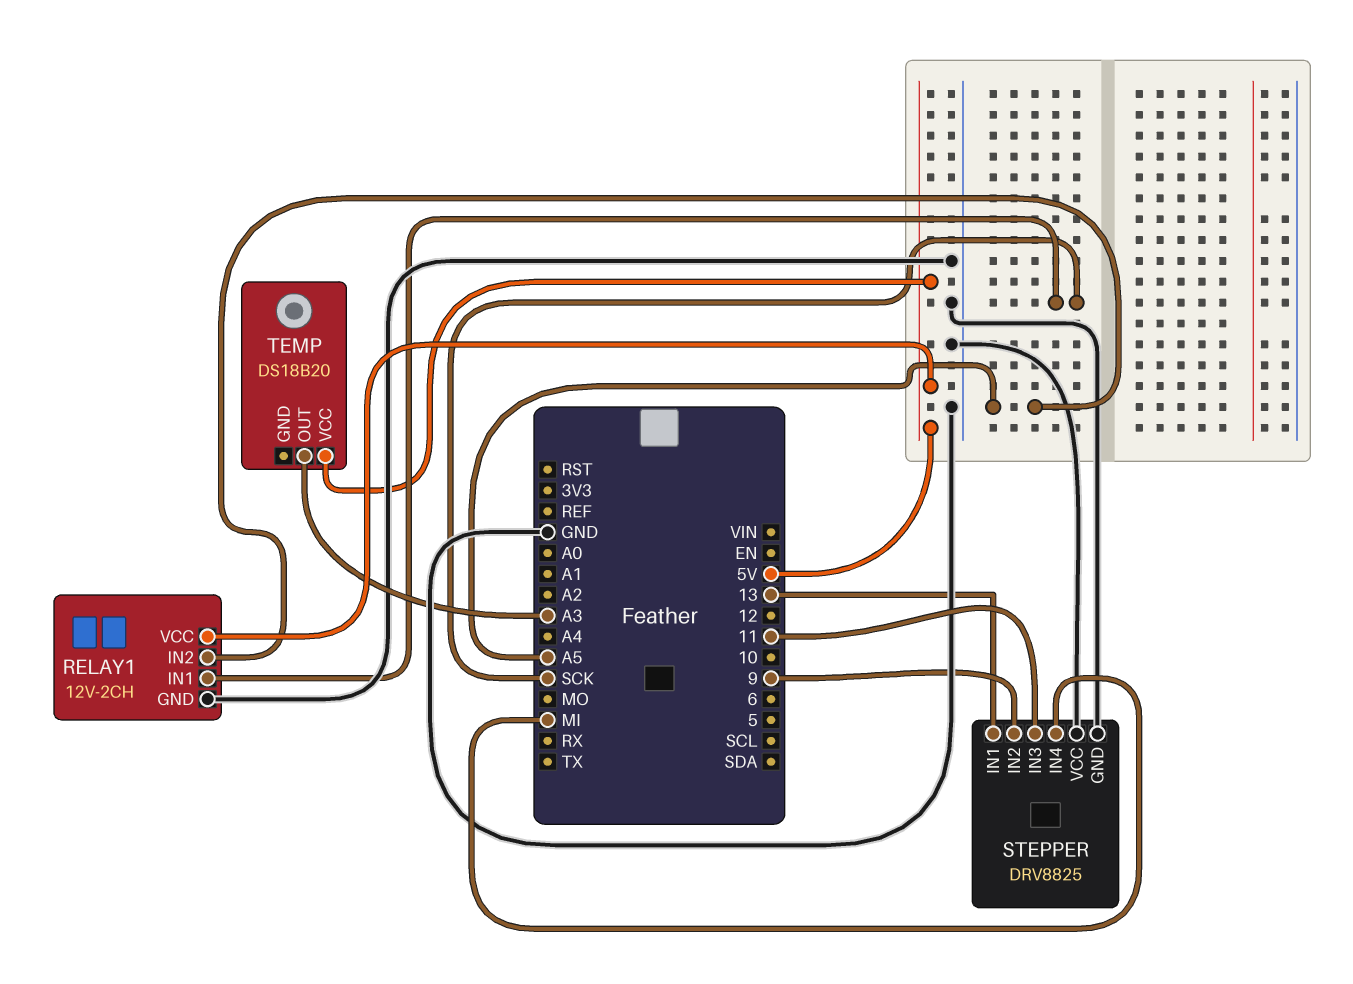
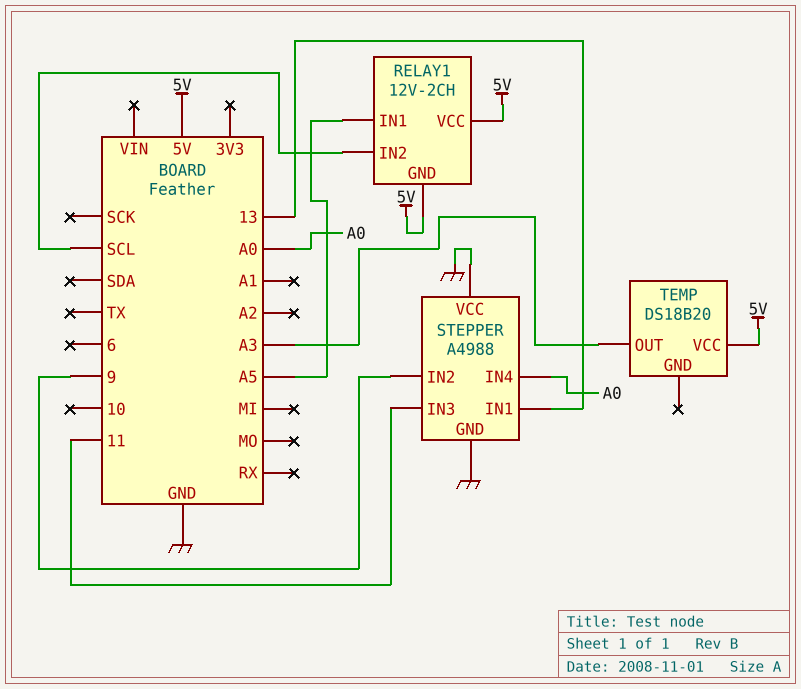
RELAY1 pin GND: GND -> 5V
RELAY1 pin IN1: SCK -> A5
RELAY1 pin IN2: A5 -> SCL
STEPPER: DRV8825 -> A4988
STEPPER pin IN4: MI -> A0

